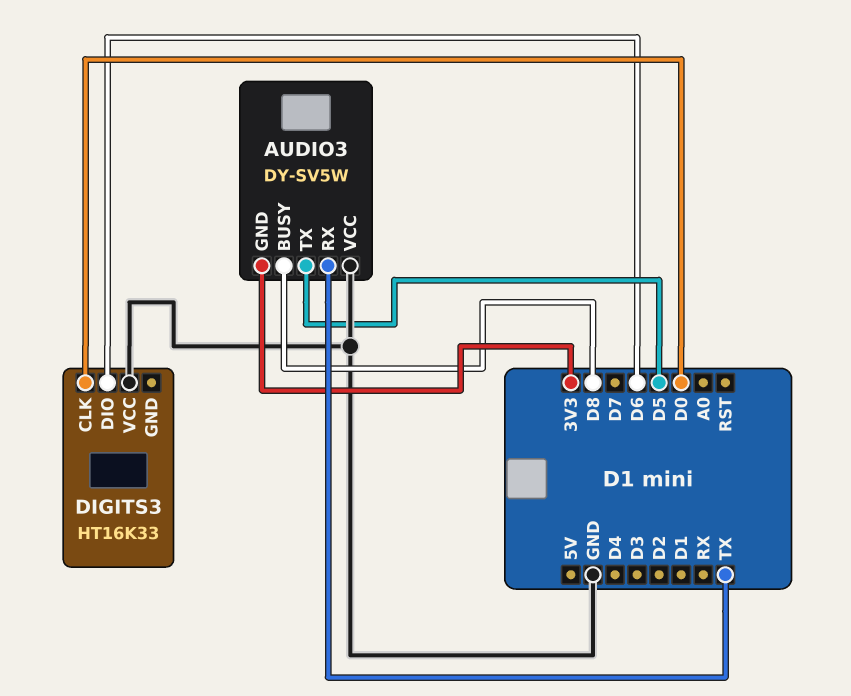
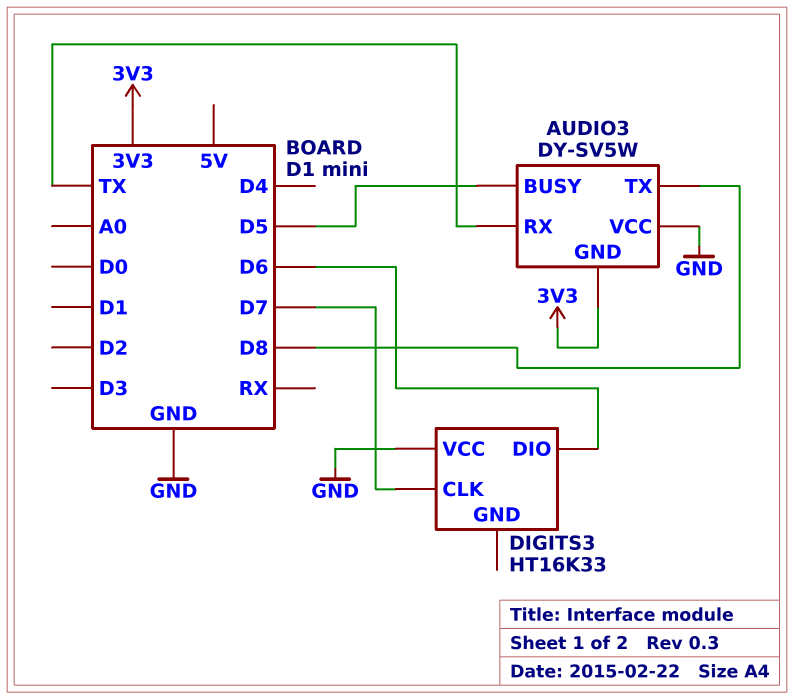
AUDIO3 pin BUSY: D8 -> D5
AUDIO3 pin TX: D5 -> D8
DIGITS3 pin CLK: D0 -> D7

